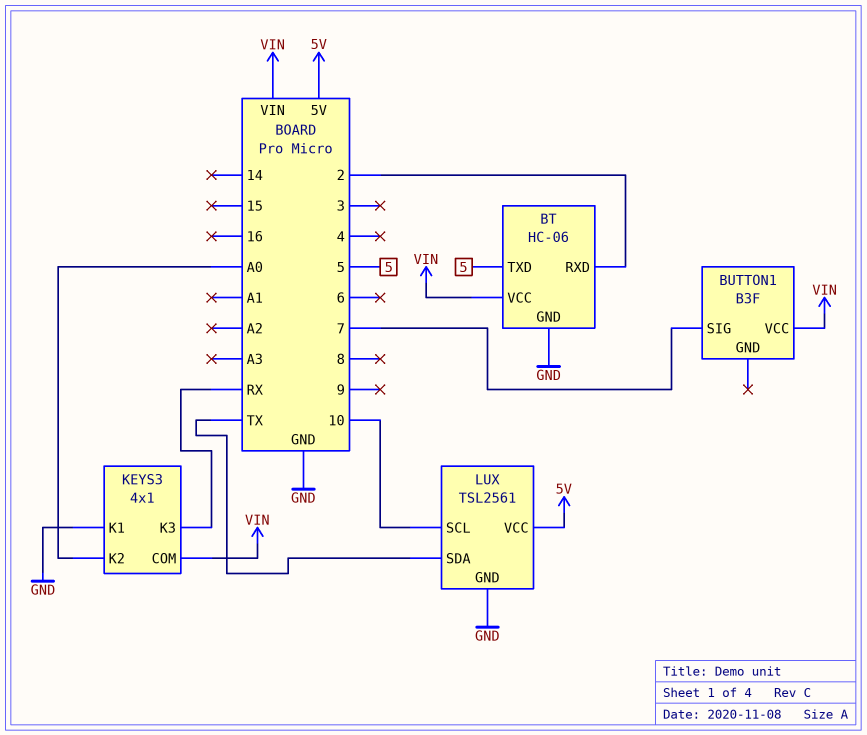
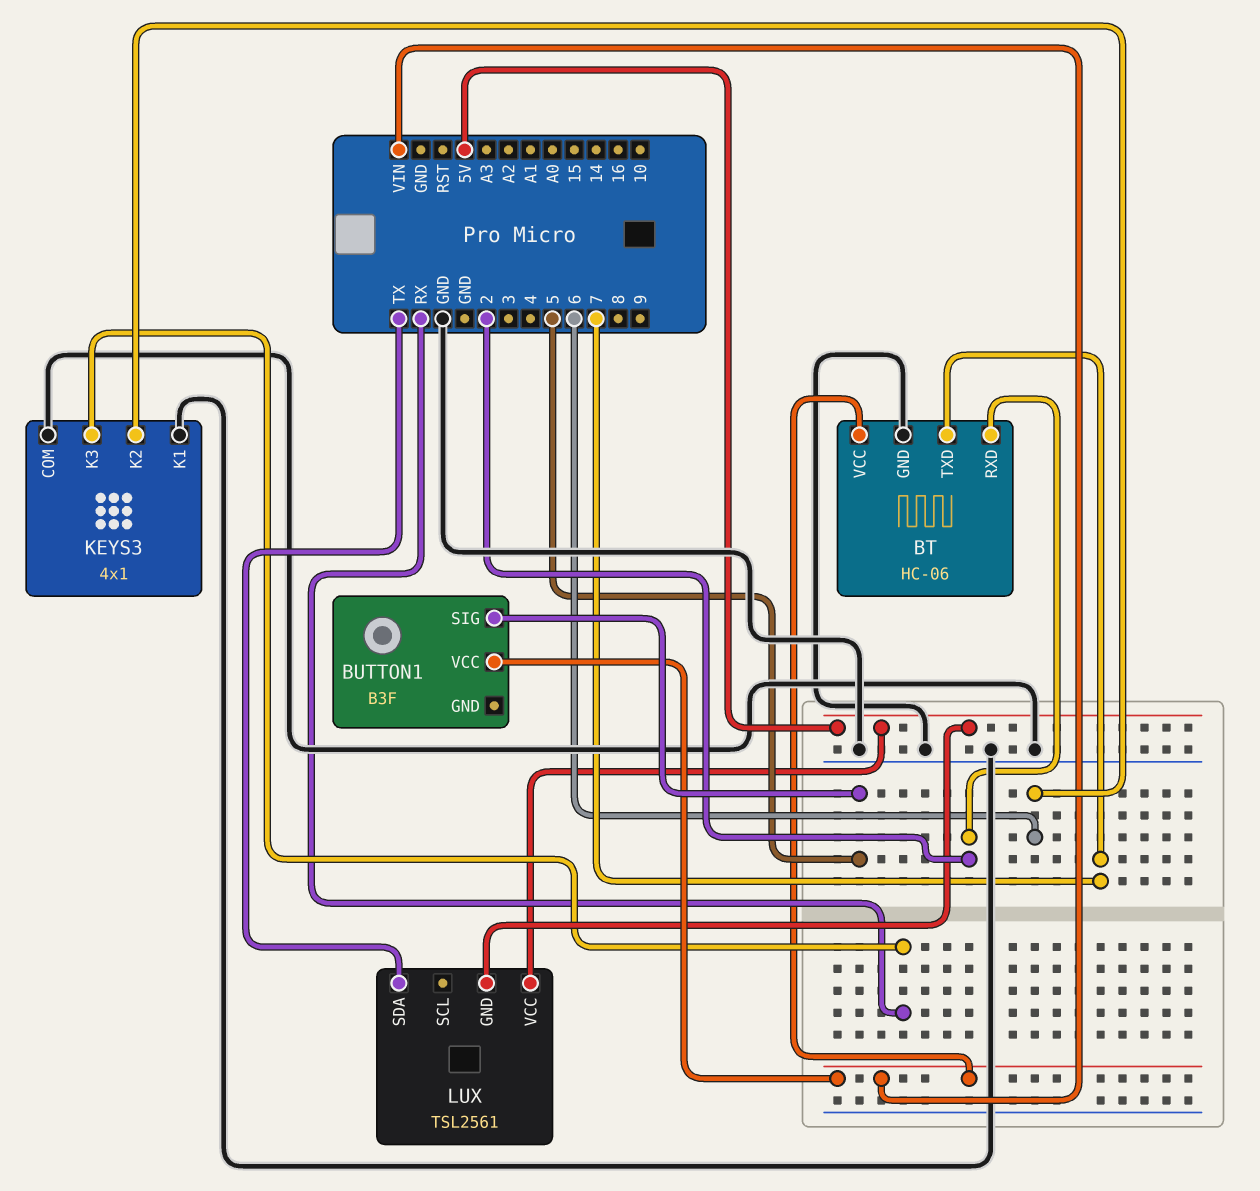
BT pin TXD: 5 -> 7
BUTTON1 pin SIG: 7 -> 5
KEYS3 pin COM: VIN -> GND
KEYS3 pin K2: A0 -> 6
LUX pin GND: GND -> 5V
LUX pin SCL: 10 -> none

